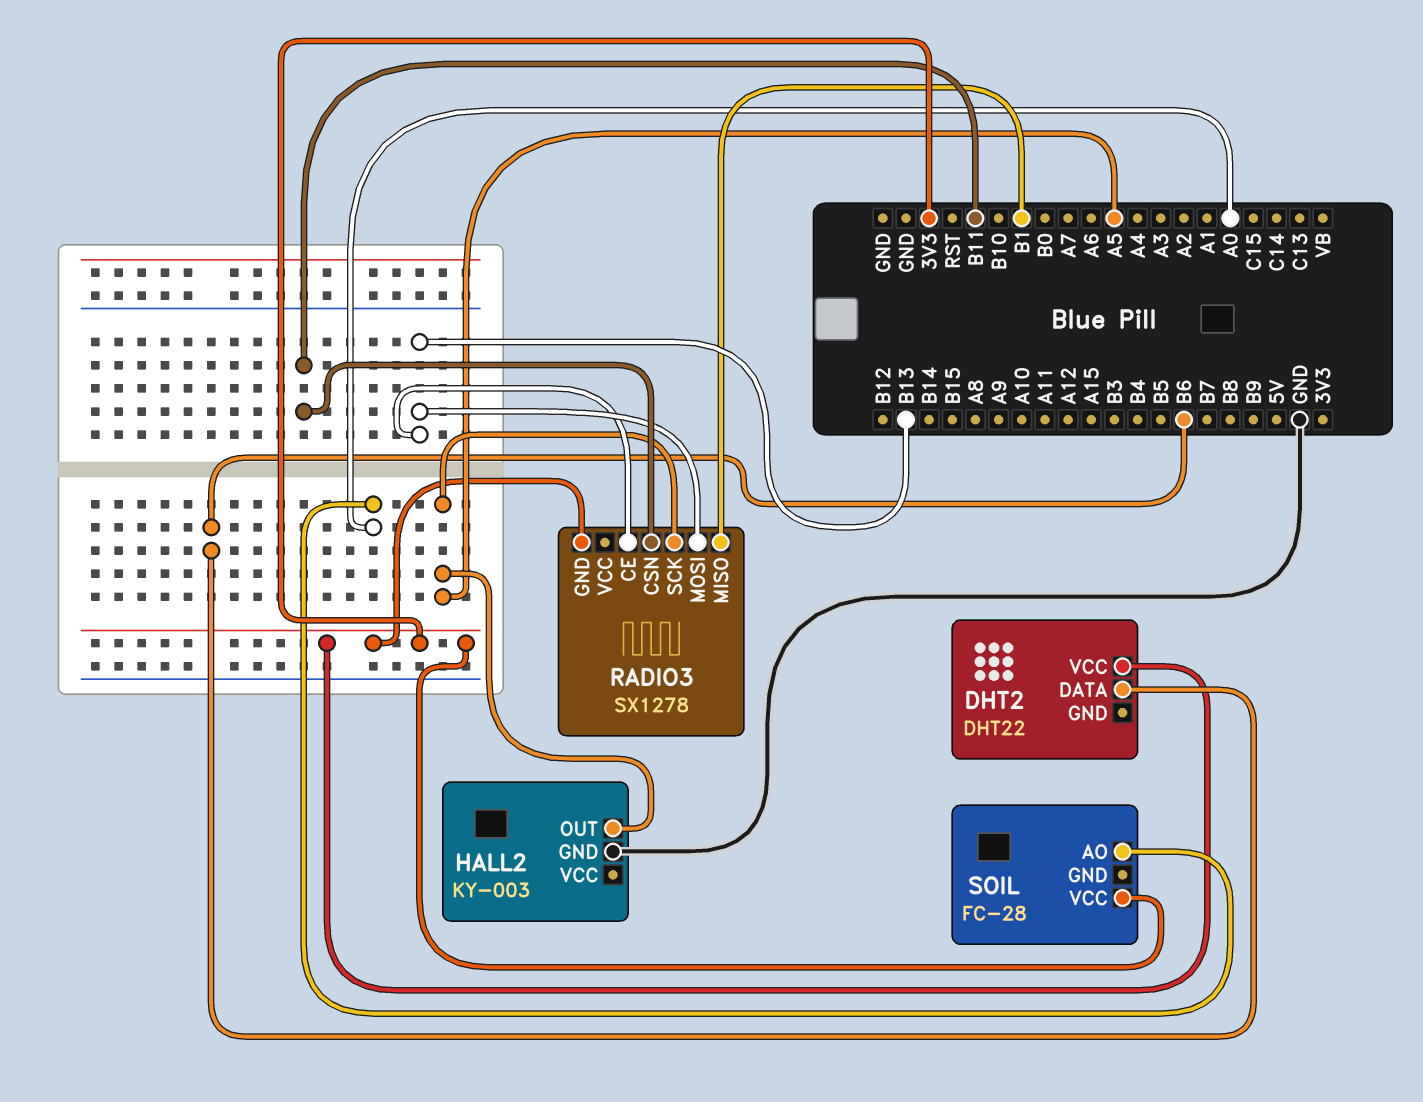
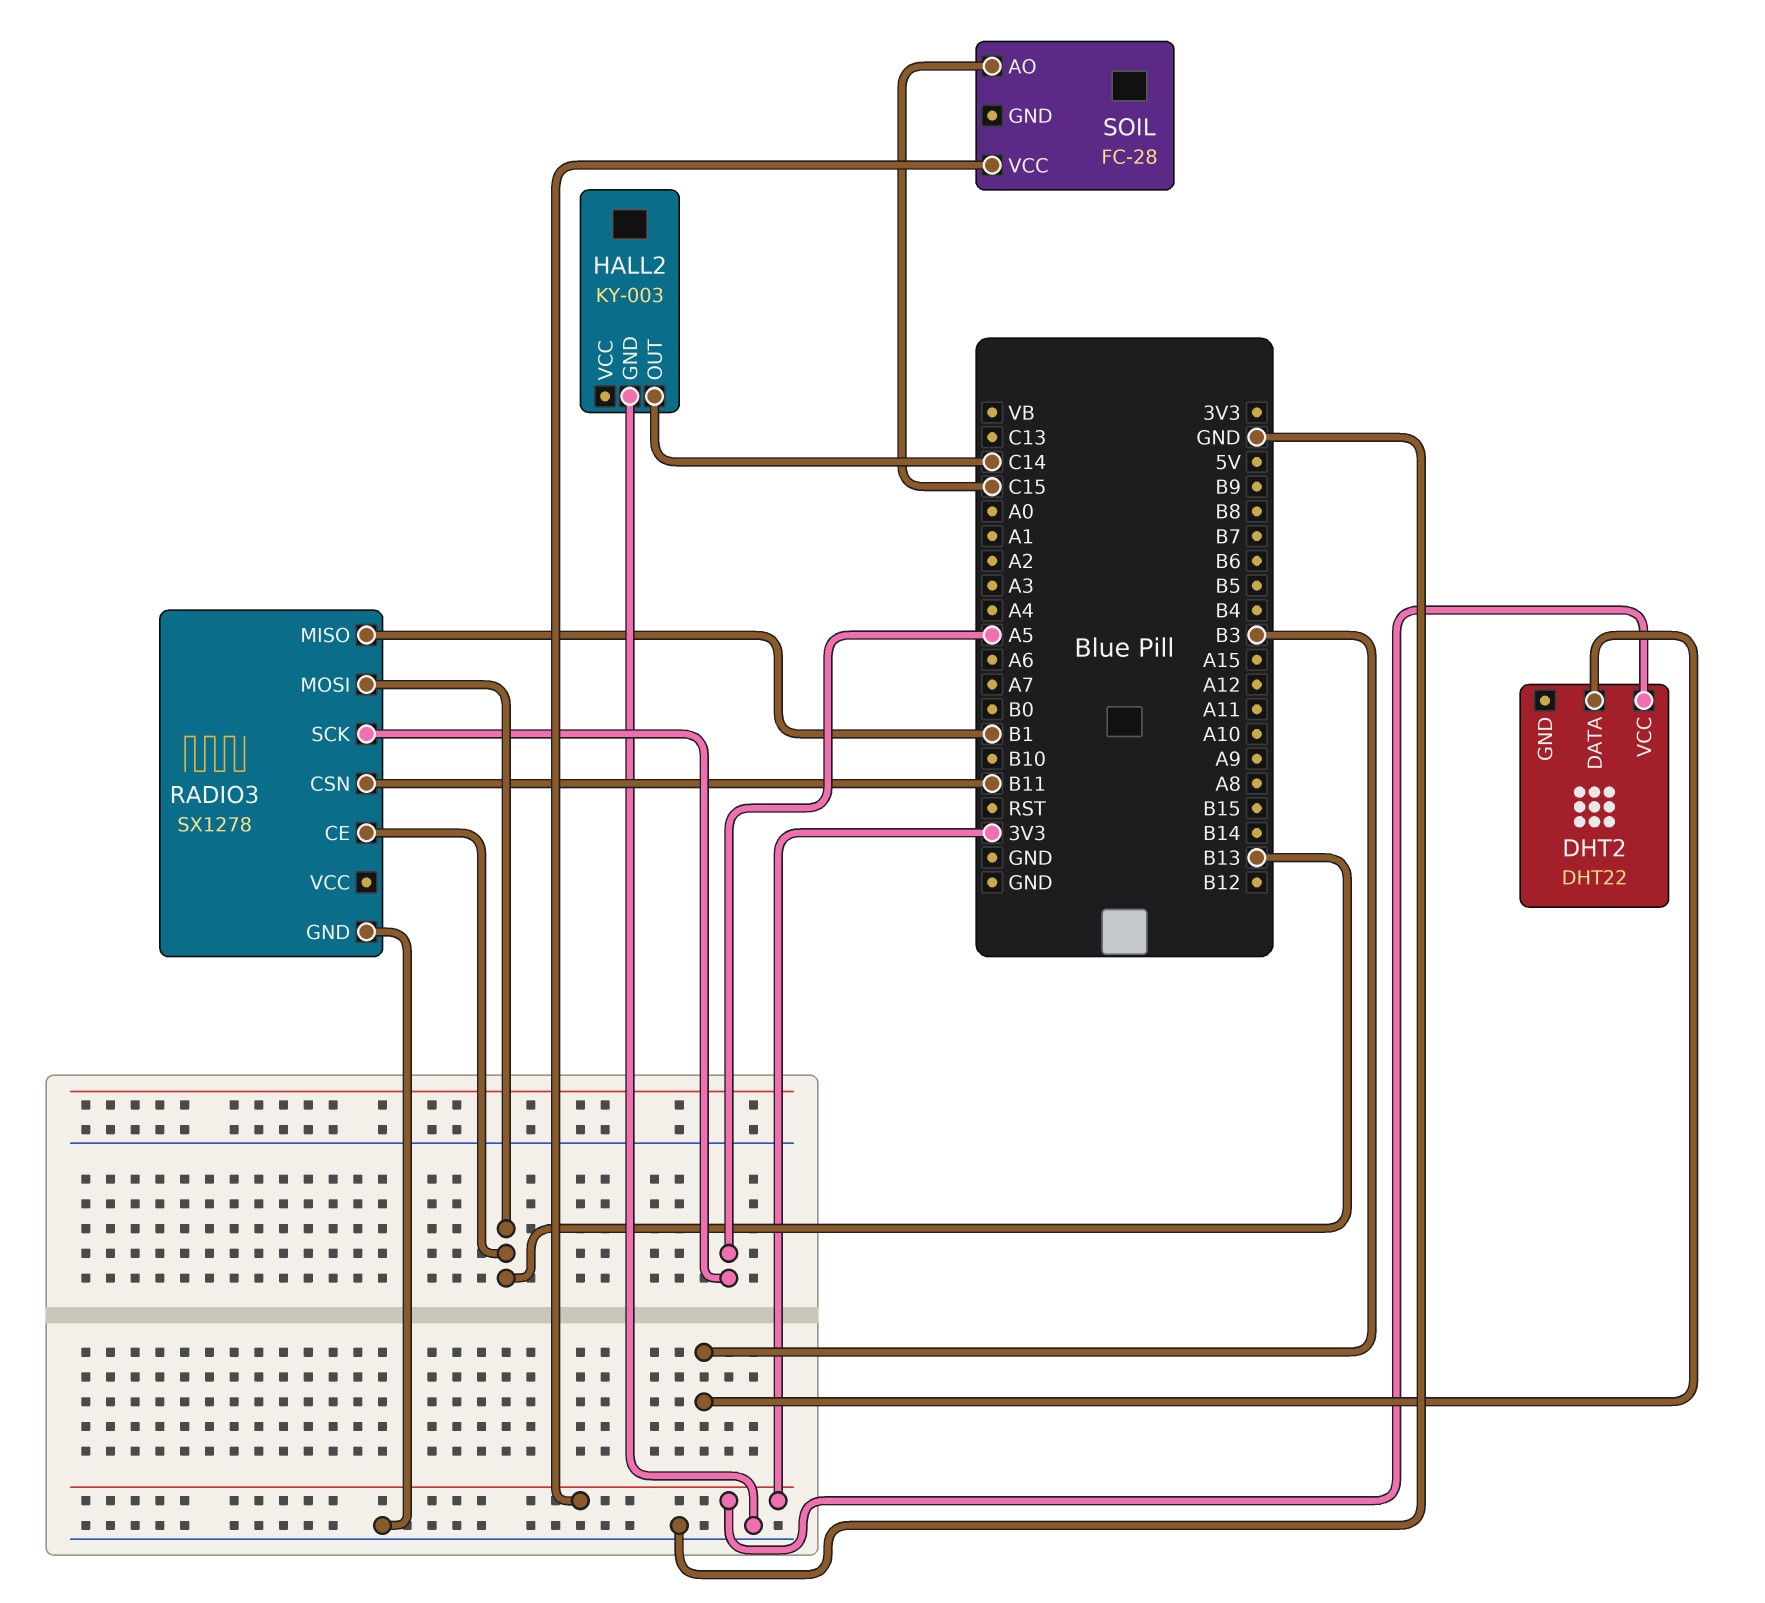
DHT2 pin DATA: B6 -> B3
HALL2 pin OUT: A5 -> C14
RADIO3 pin GND: 3V3 -> GND
SOIL pin AO: A0 -> C15

